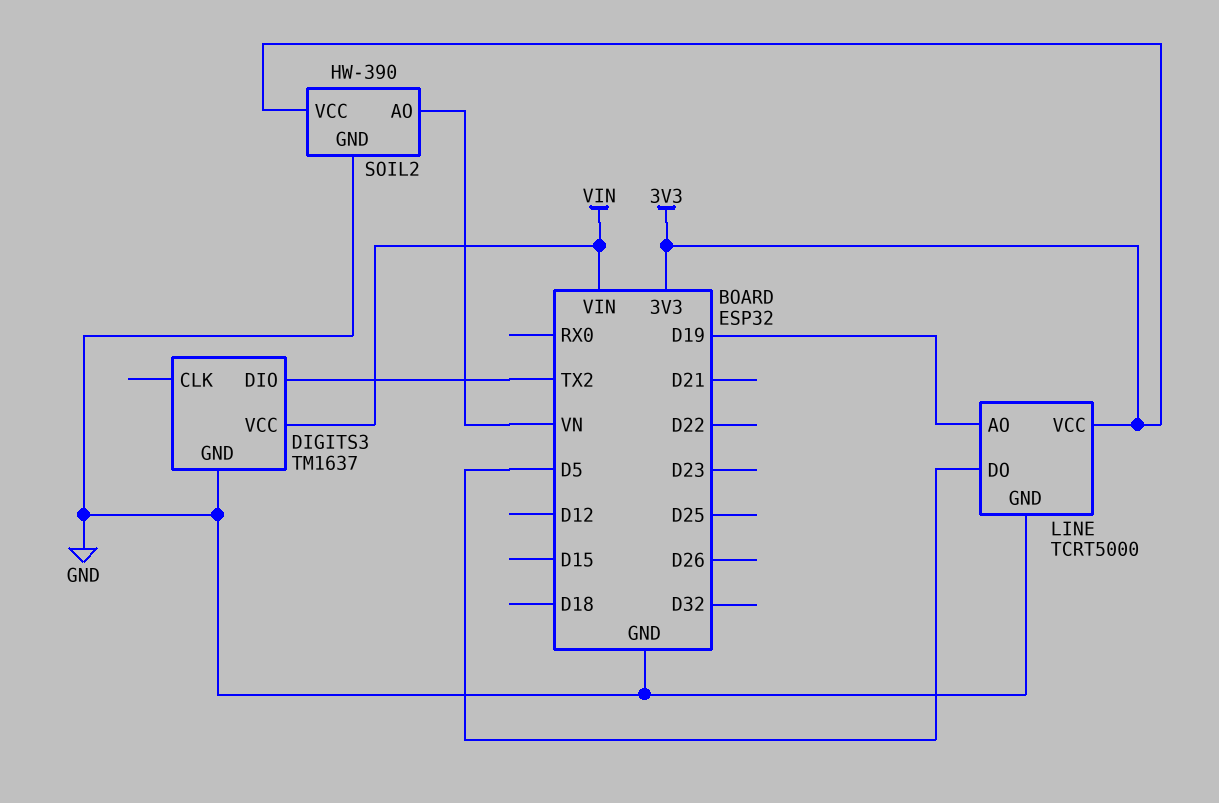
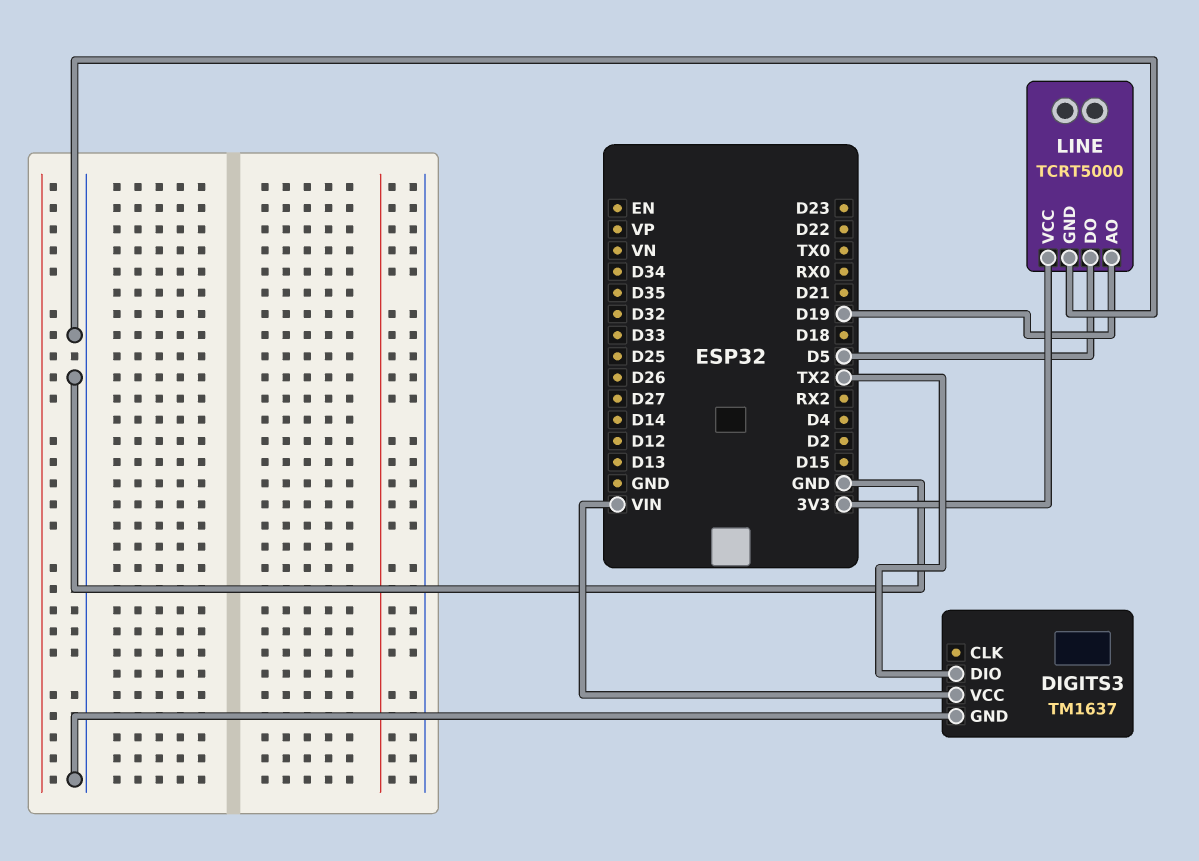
SOIL2: HW-390 -> none
SOIL2 pin AO: VN -> none
SOIL2 pin GND: GND -> none
SOIL2 pin VCC: 3V3 -> none

